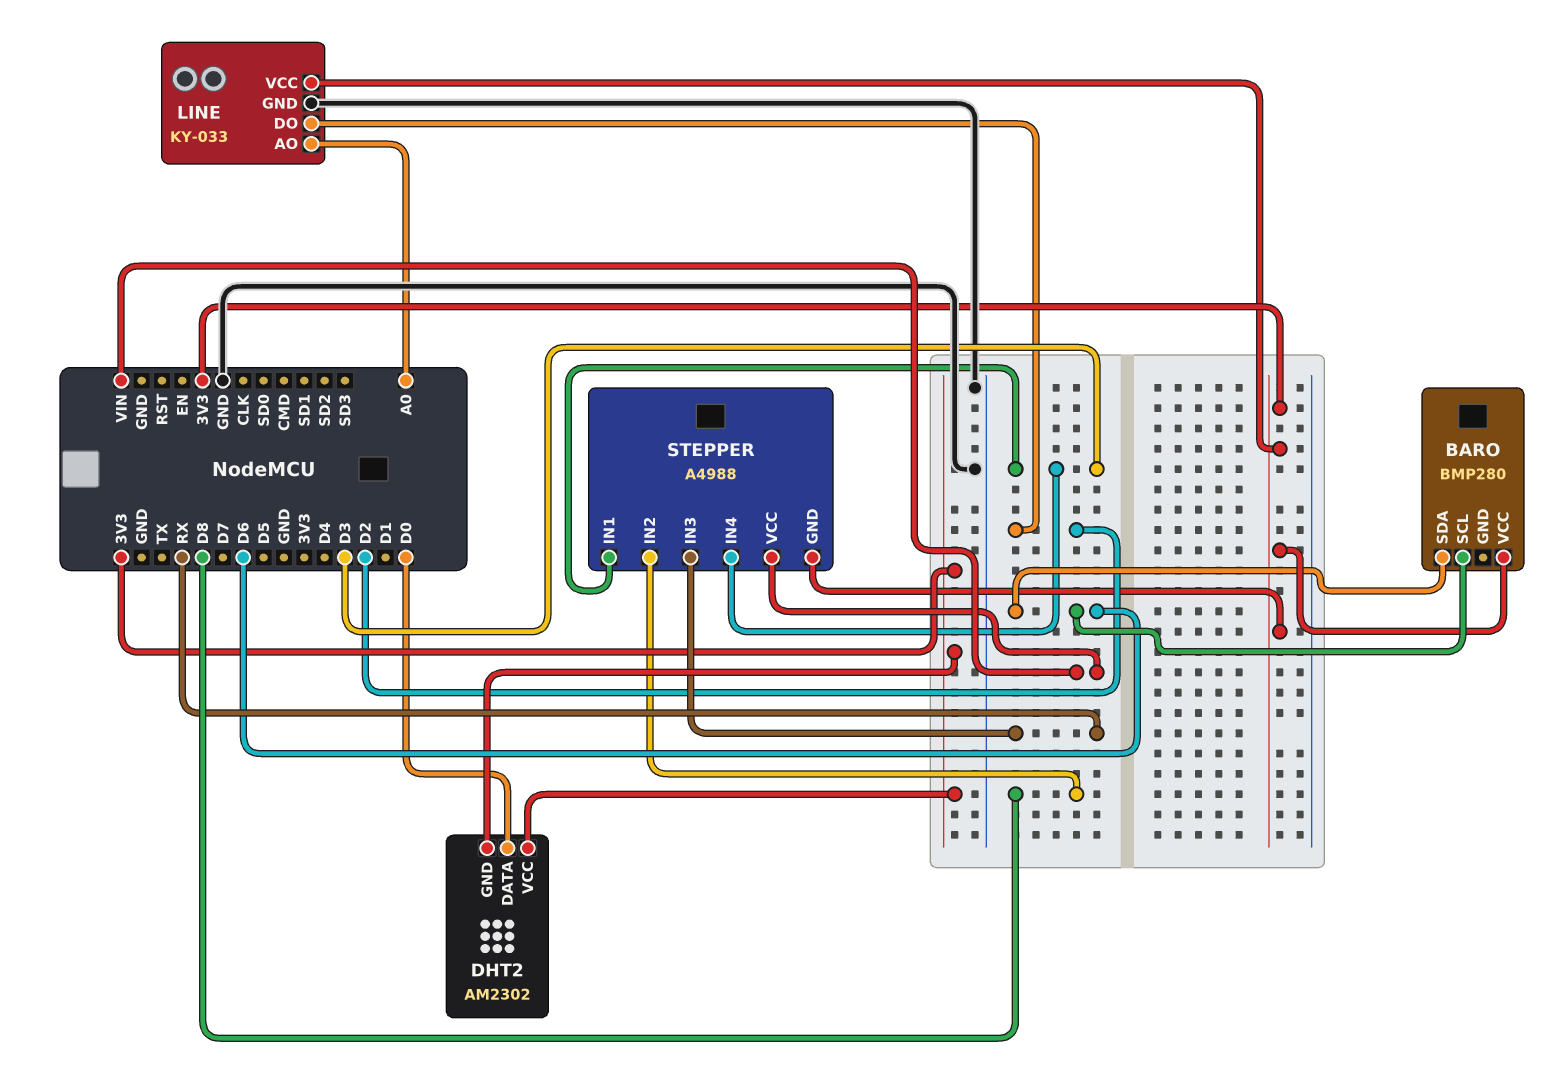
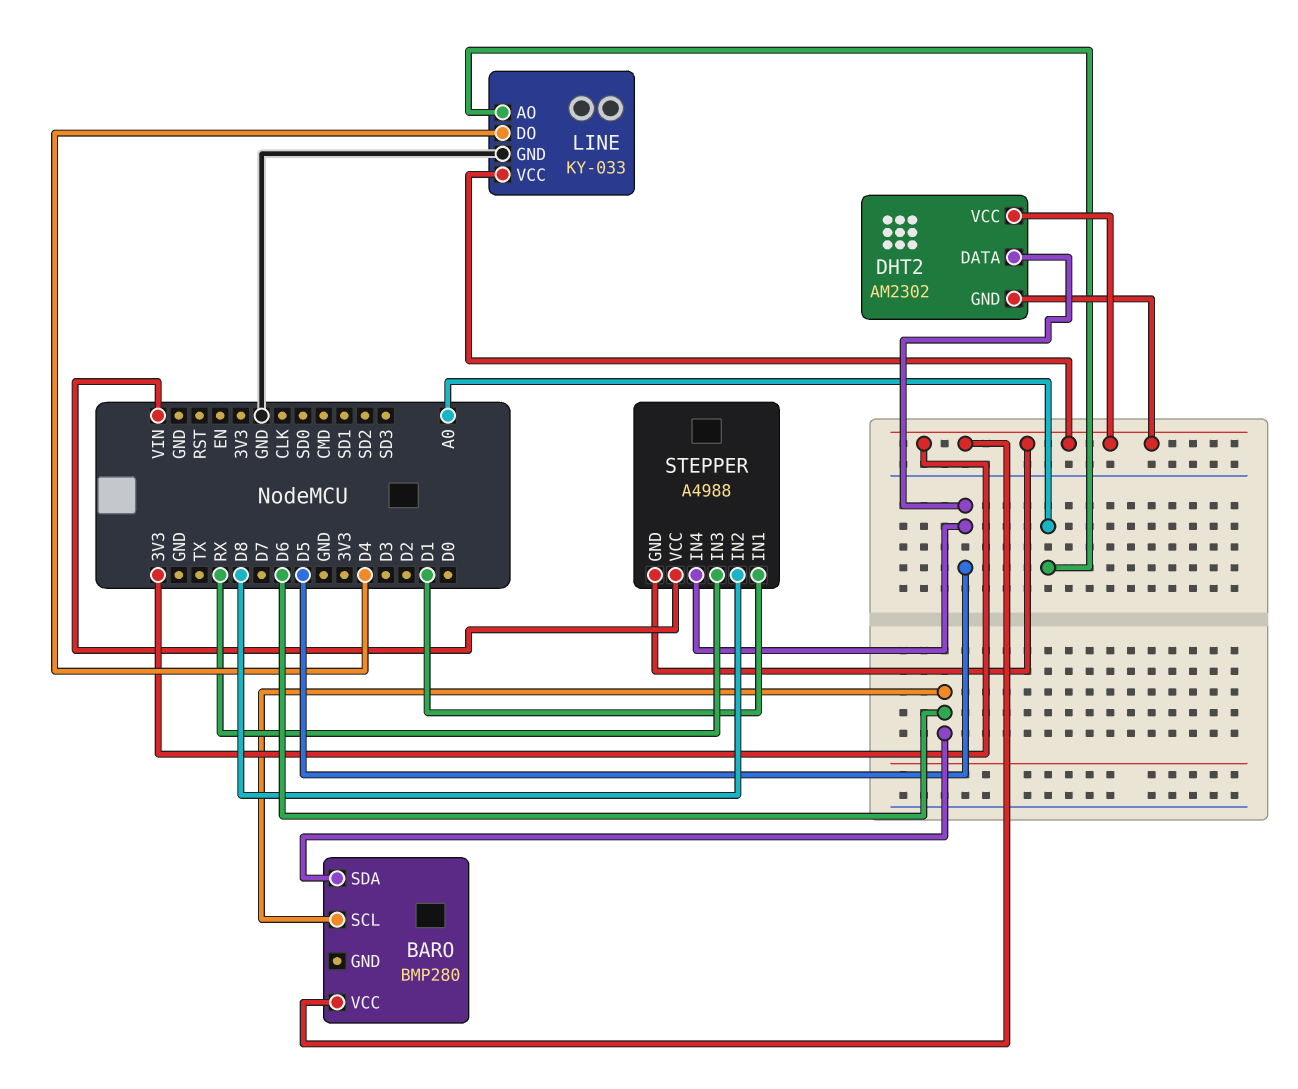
DHT2 pin DATA: D0 -> D5
LINE pin DO: D2 -> D4
STEPPER pin IN1: D3 -> D1
STEPPER pin IN4: D3 -> D5

